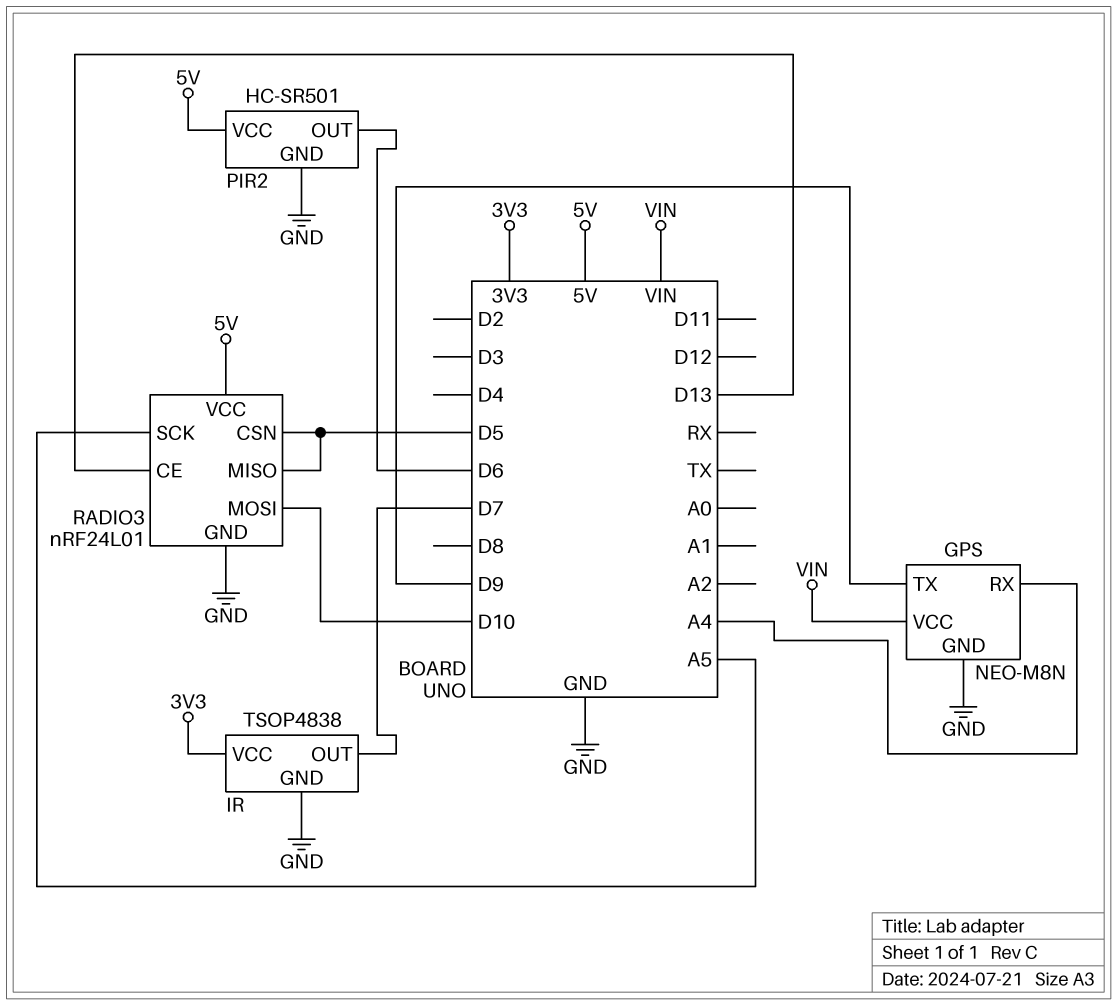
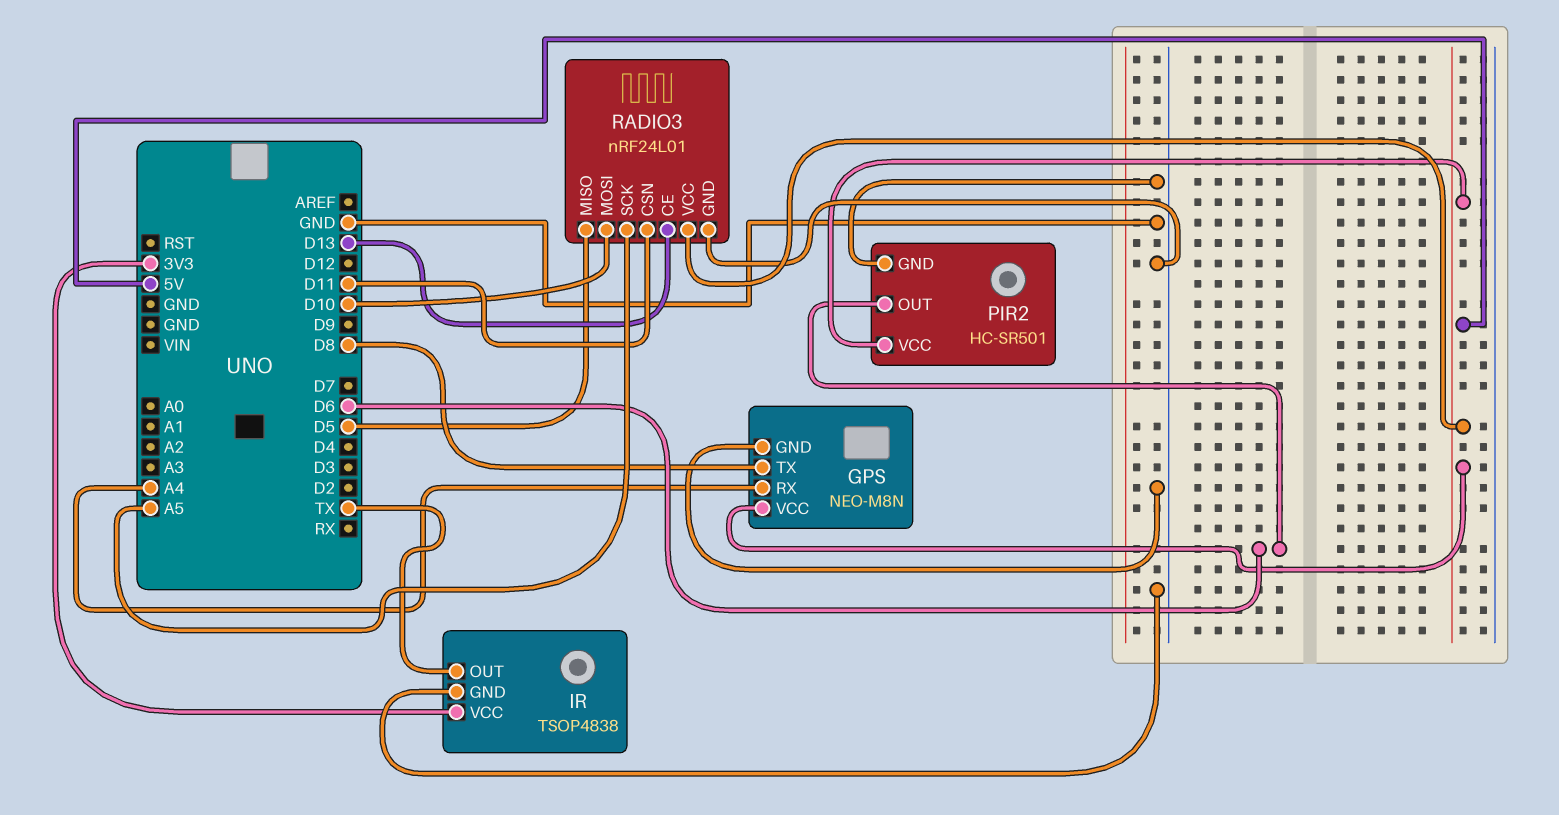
GPS pin TX: D9 -> D8
GPS pin VCC: VIN -> 5V
IR pin OUT: D7 -> TX
RADIO3 pin CSN: D5 -> D11

